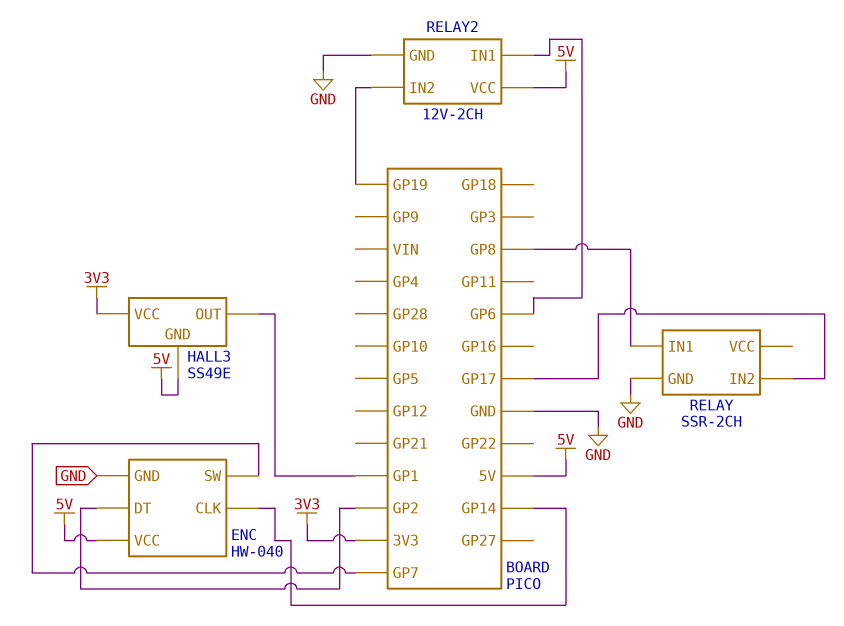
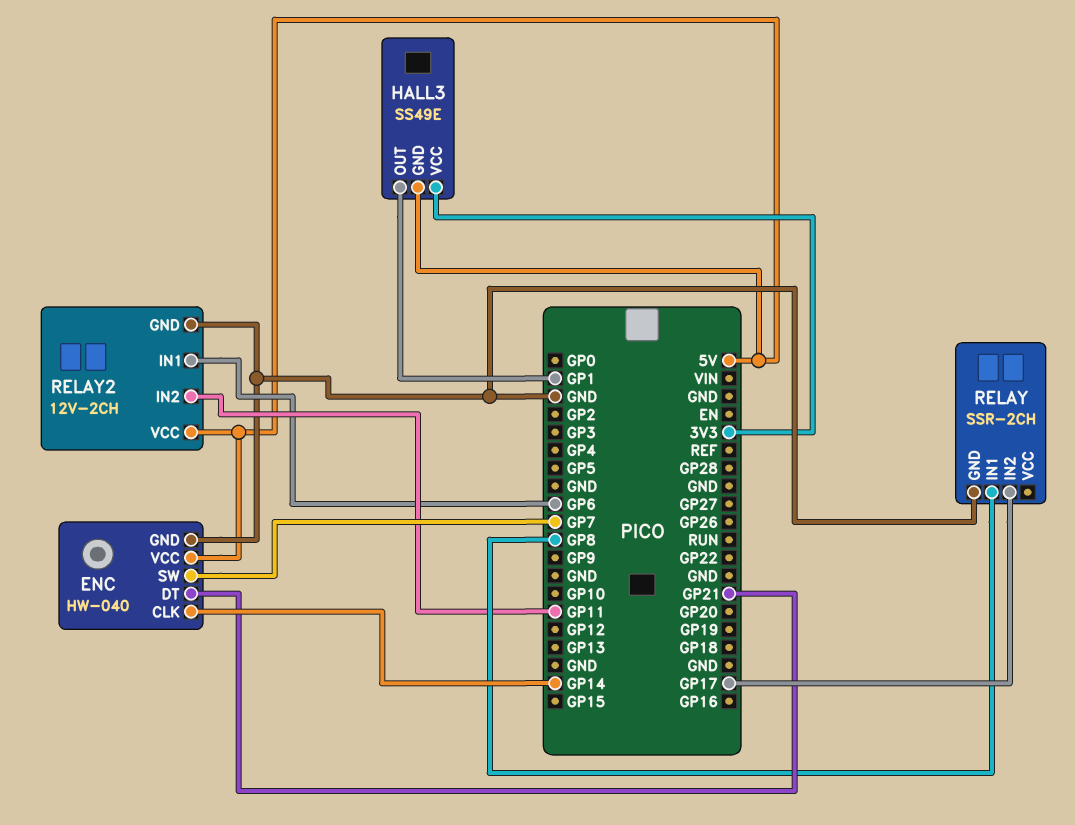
ENC pin DT: GP2 -> GP21
RELAY2 pin IN2: GP19 -> GP11

